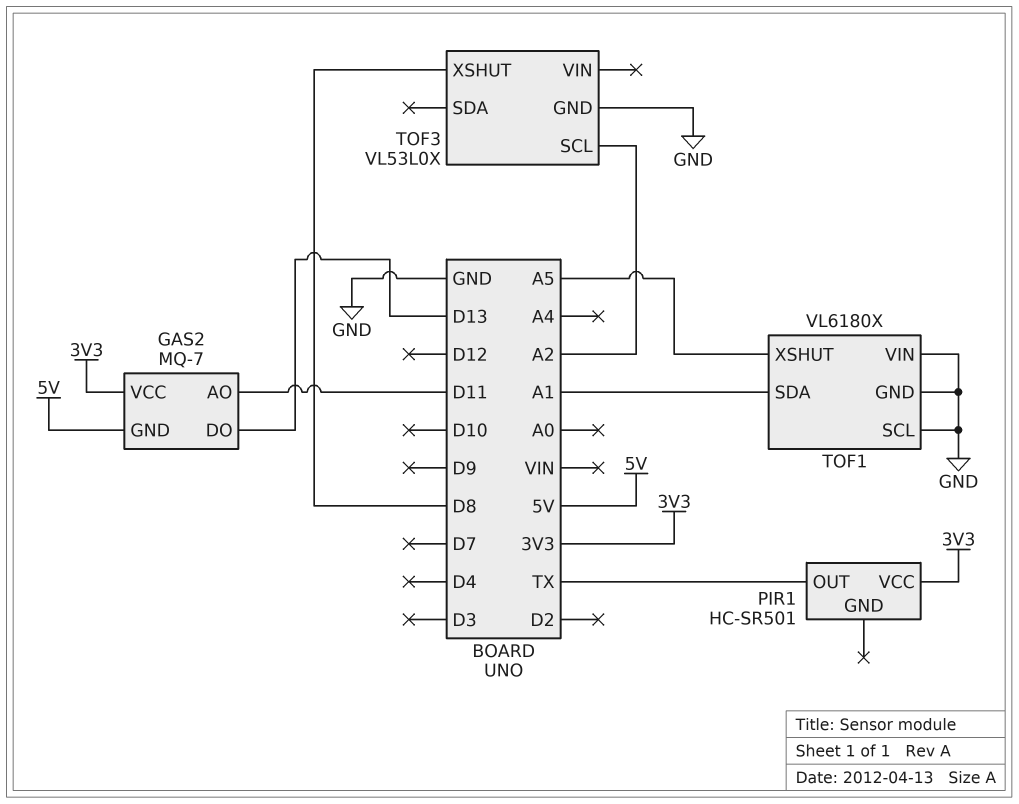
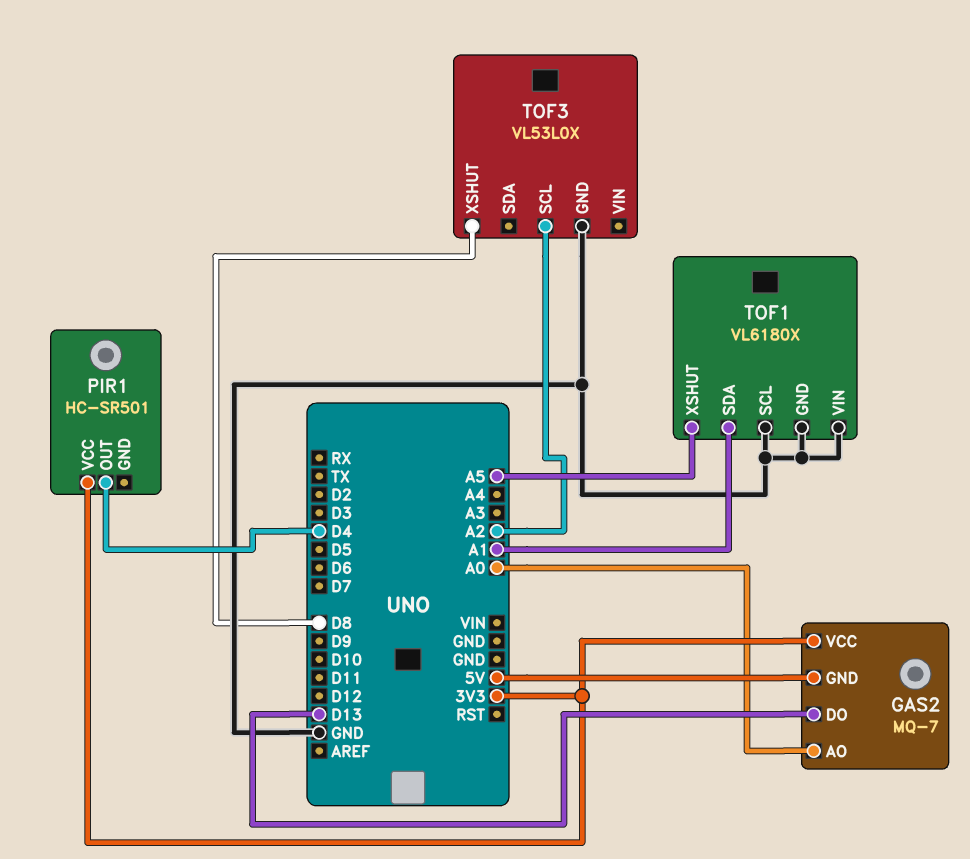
GAS2 pin AO: D11 -> A0
PIR1 pin OUT: TX -> D4

